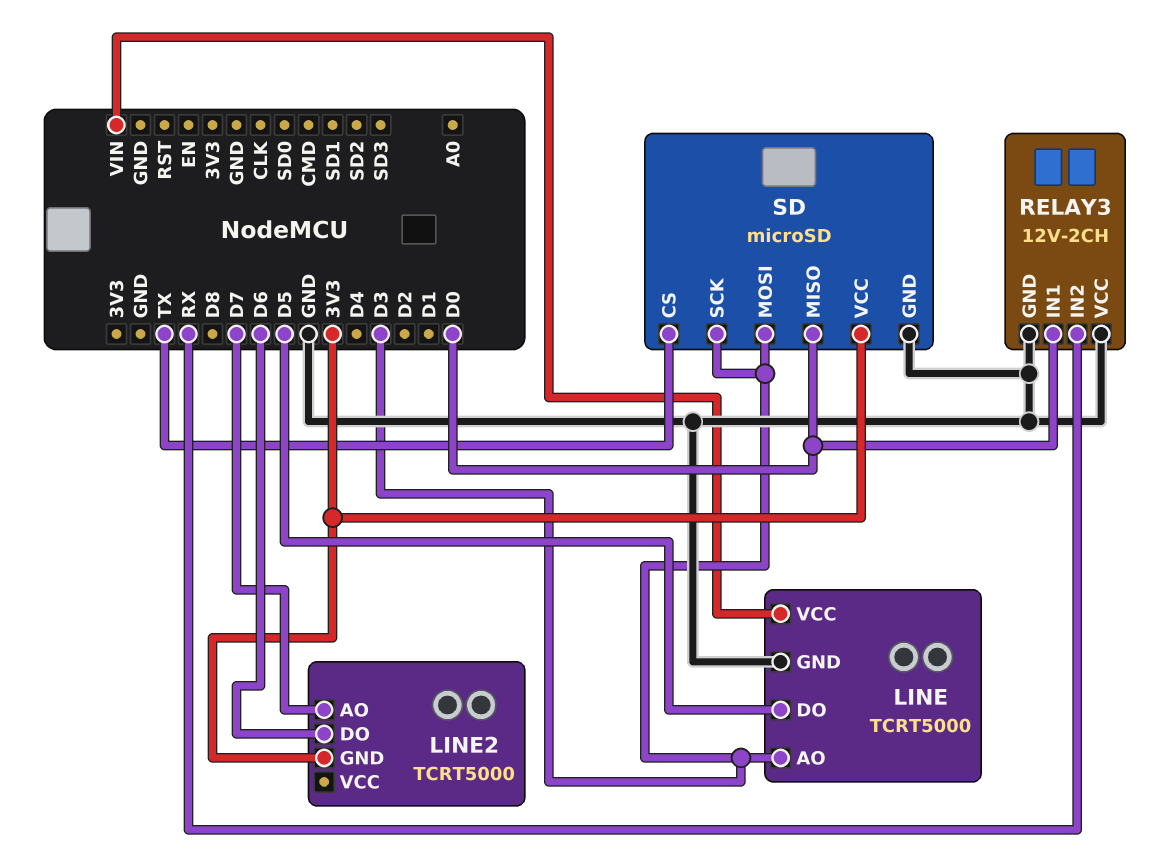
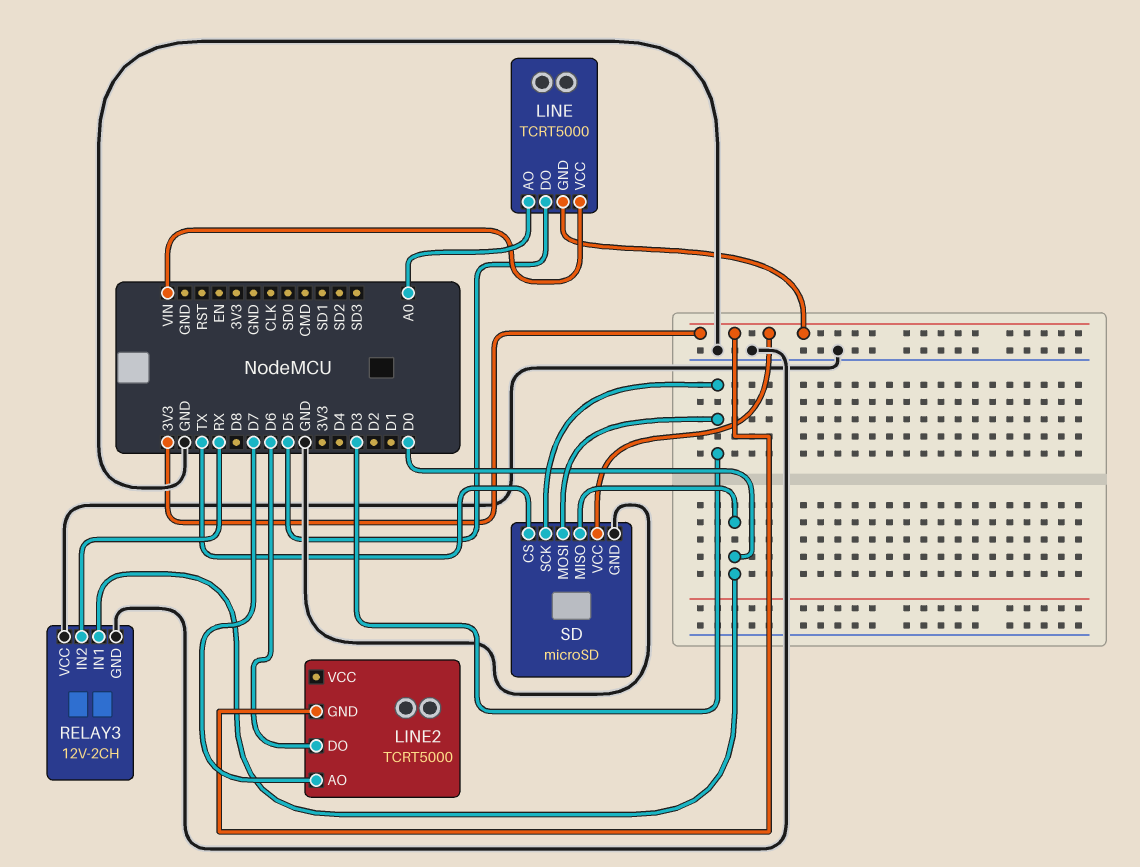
LINE pin AO: D3 -> A0
LINE pin GND: GND -> 3V3

